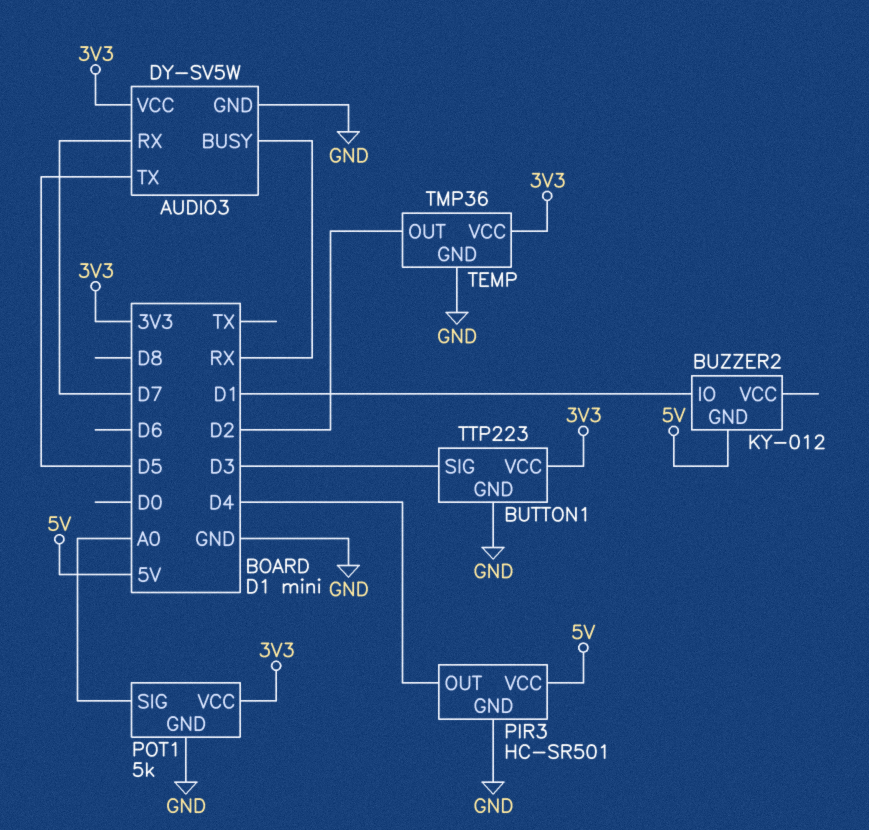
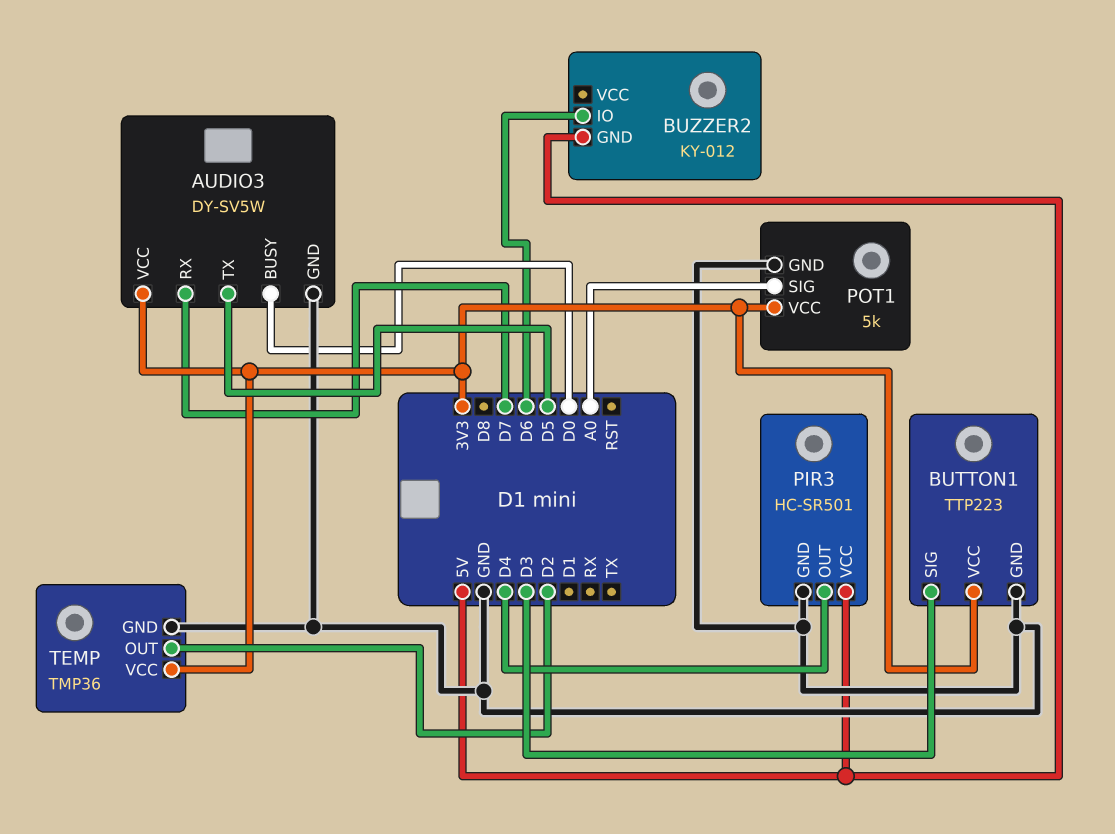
AUDIO3 pin BUSY: RX -> D0
BUZZER2 pin IO: D1 -> D6

